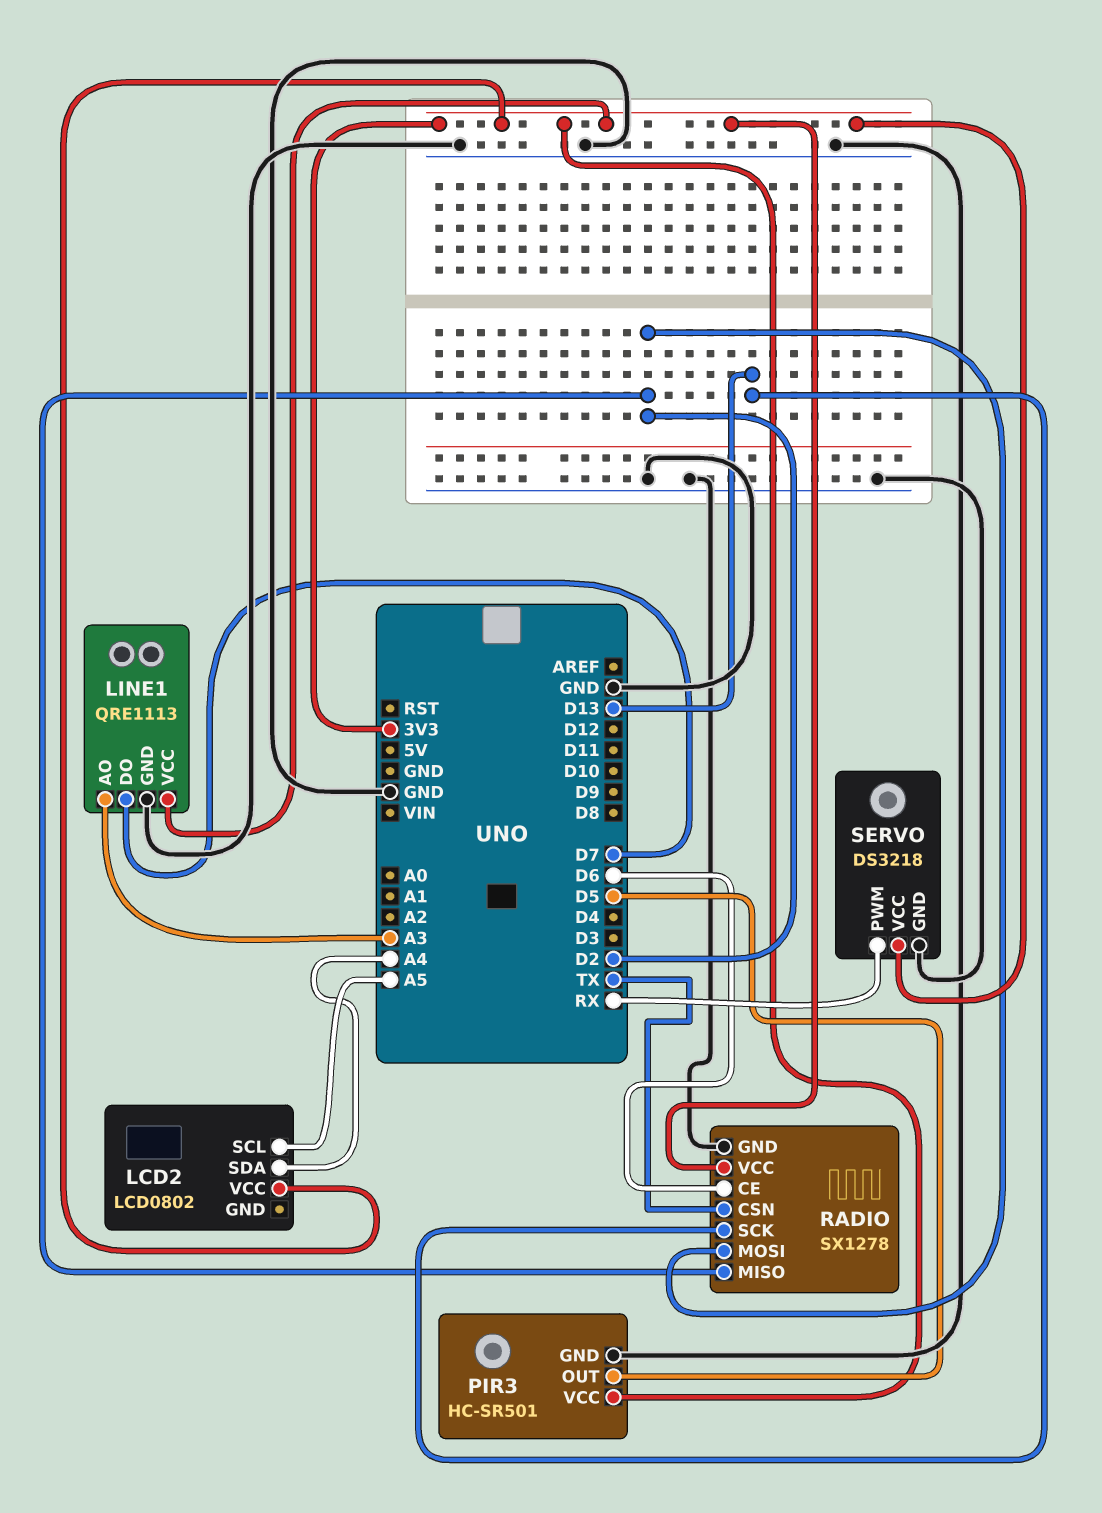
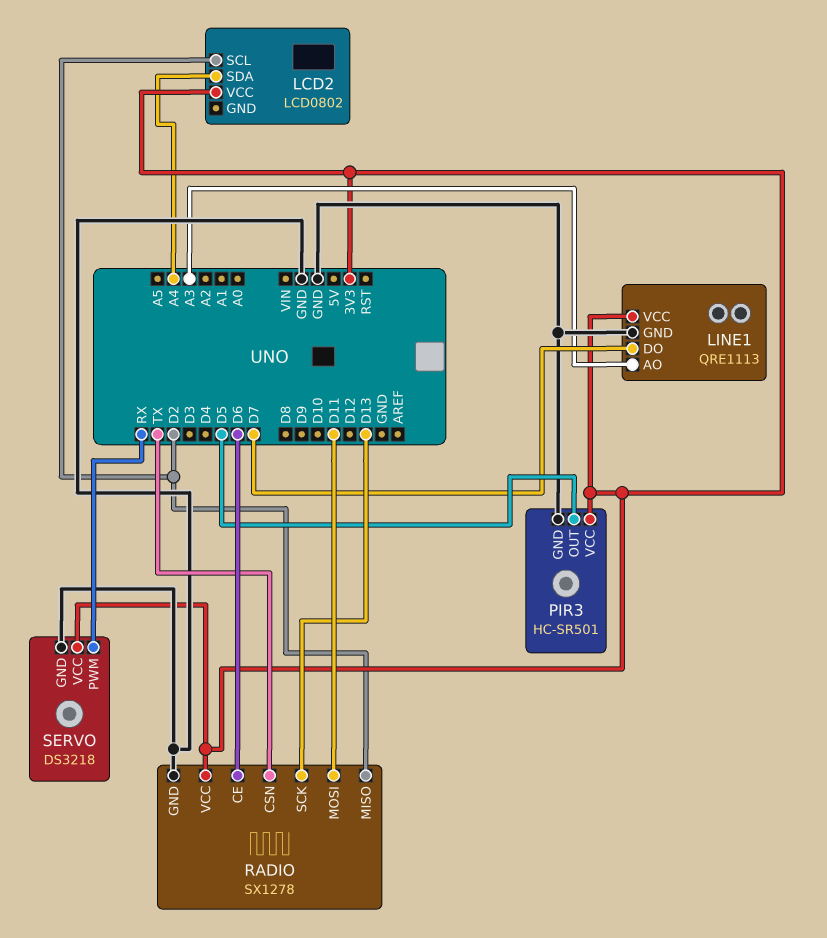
LCD2 pin SCL: A5 -> D2
RADIO pin MOSI: D2 -> D11

